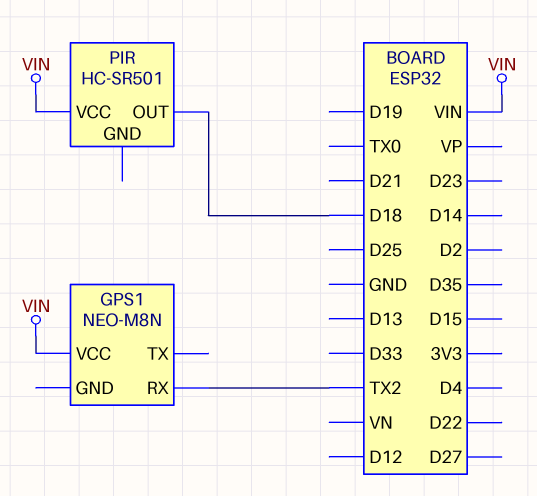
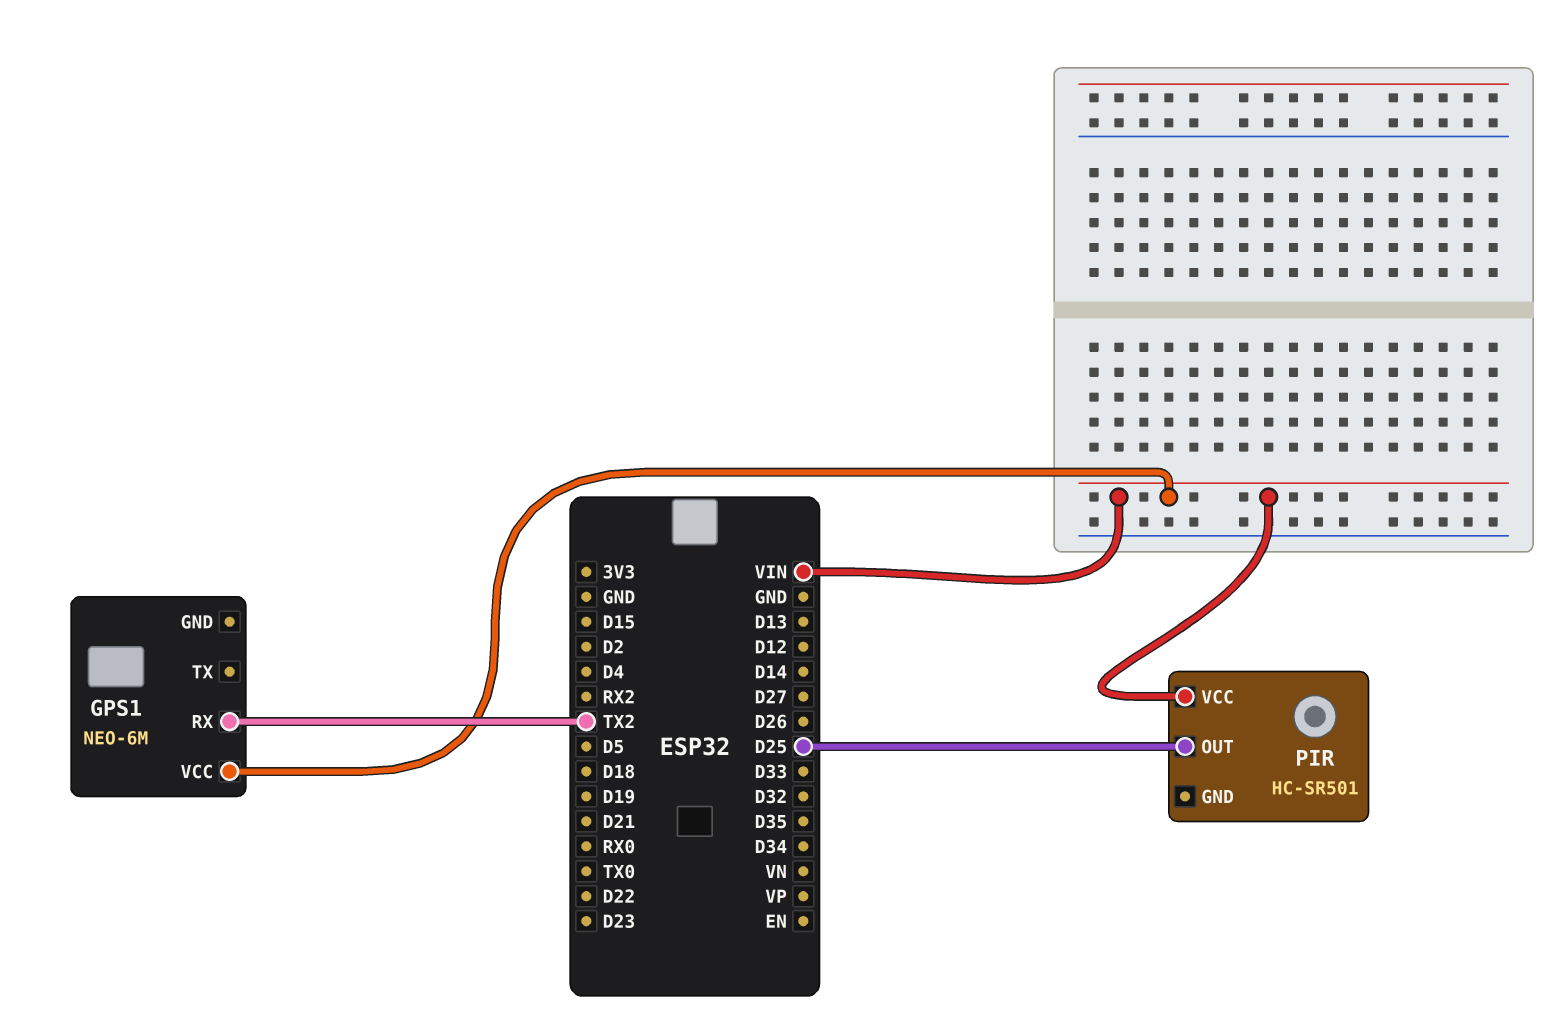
GPS1: NEO-M8N -> NEO-6M
PIR pin OUT: D18 -> D25

